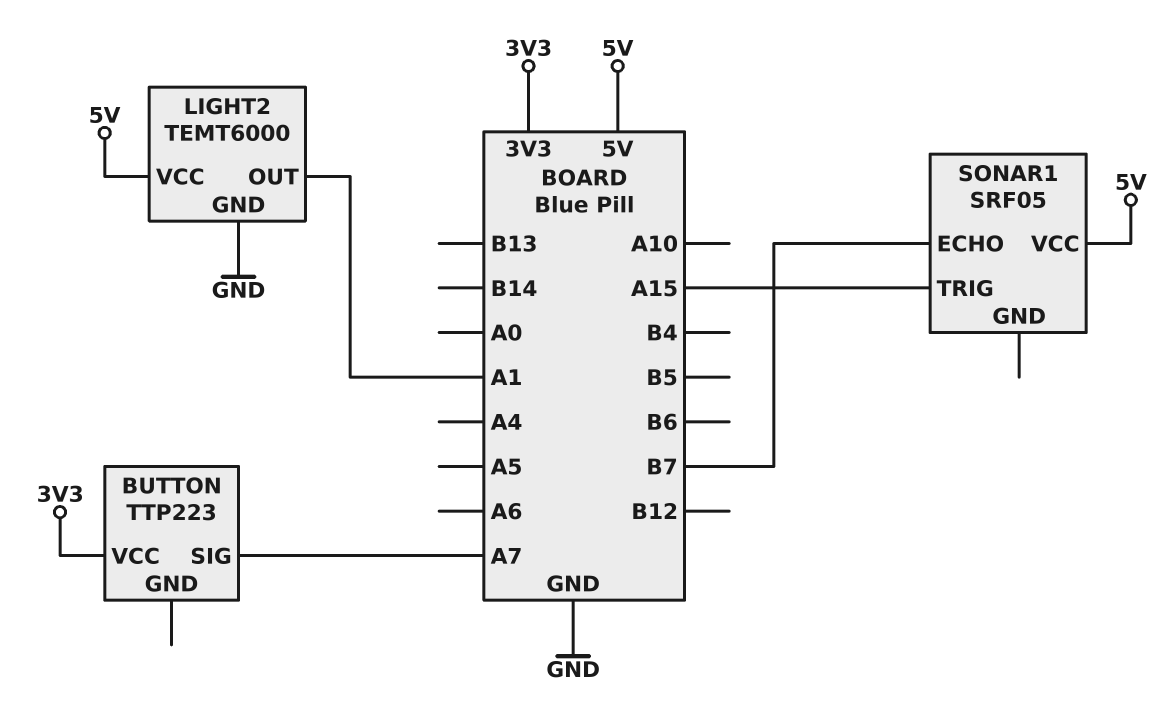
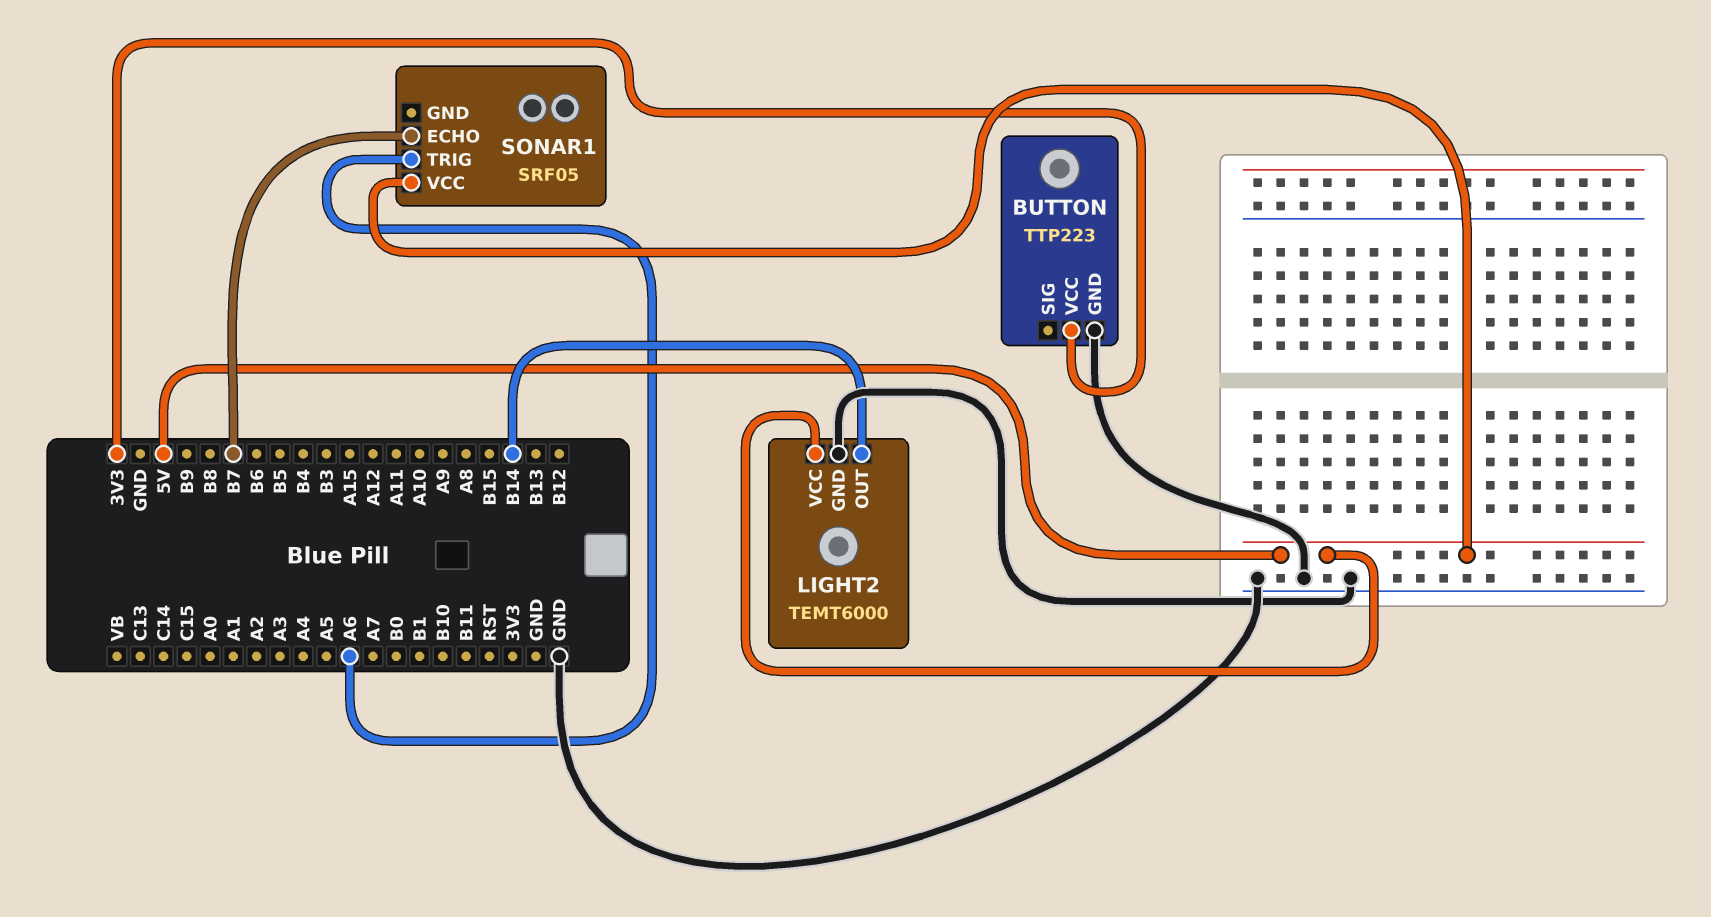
BUTTON pin GND: none -> GND
BUTTON pin SIG: A7 -> none
LIGHT2 pin OUT: A1 -> B14
SONAR1 pin TRIG: A15 -> A6

